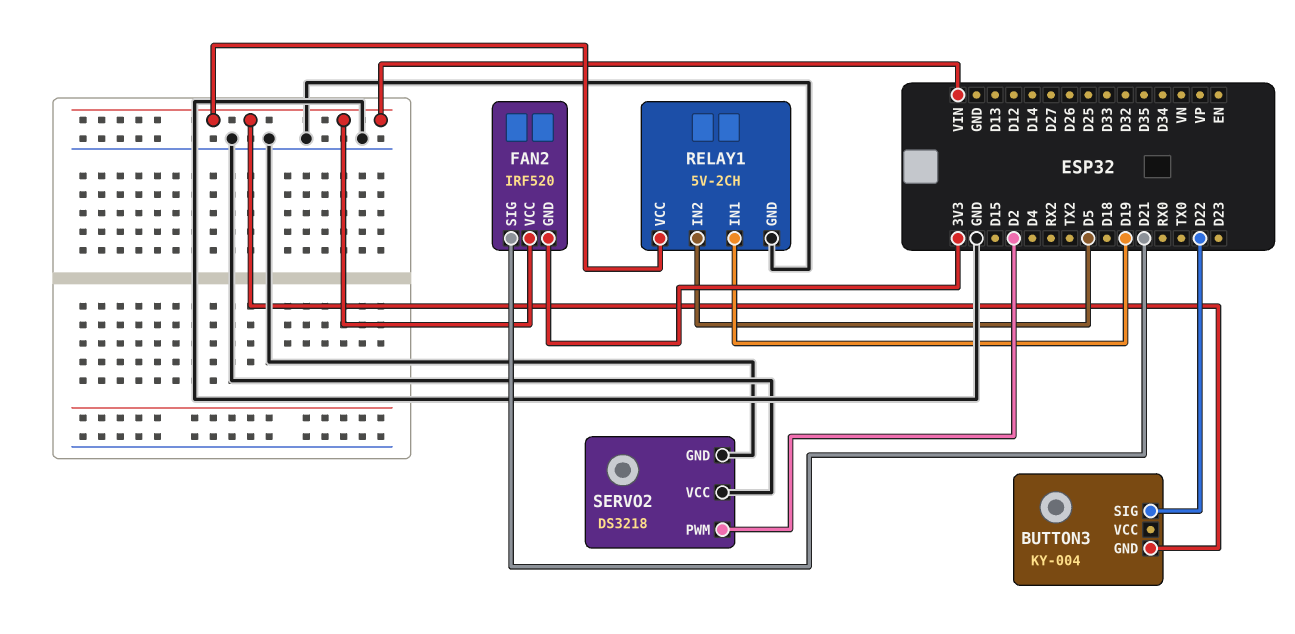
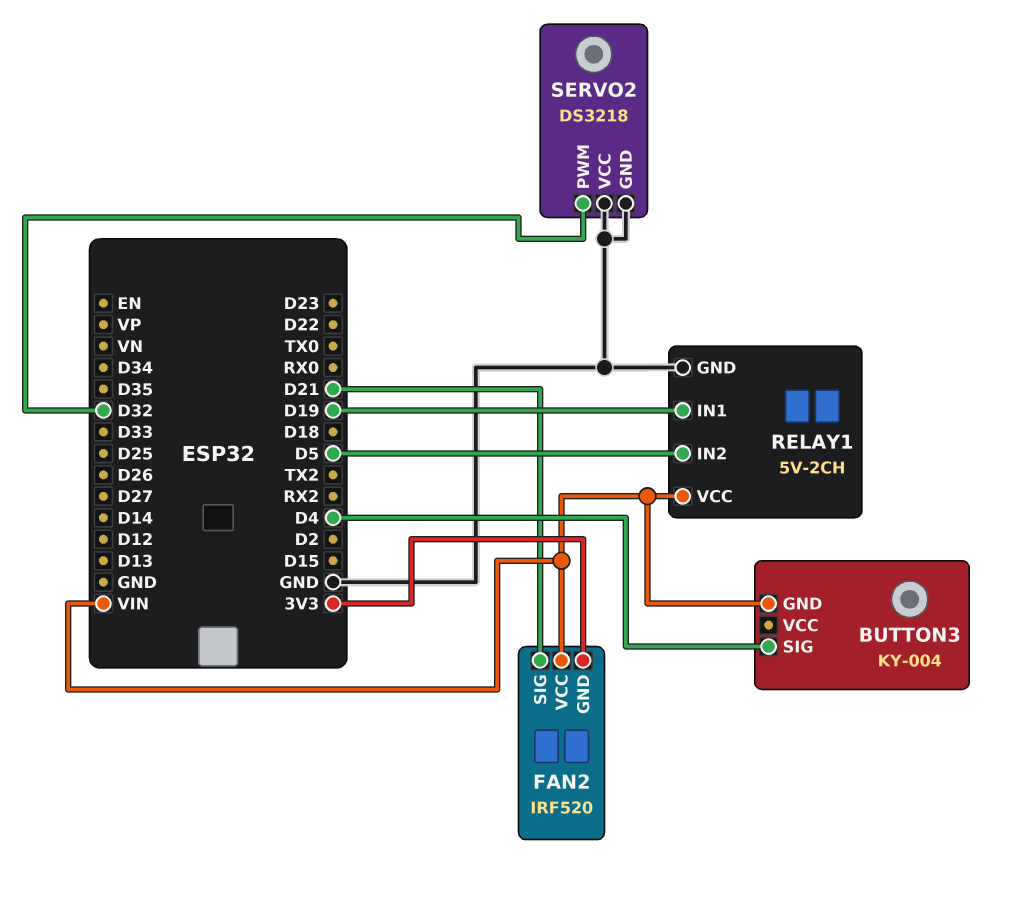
BUTTON3 pin SIG: D22 -> D4
SERVO2 pin PWM: D2 -> D32

